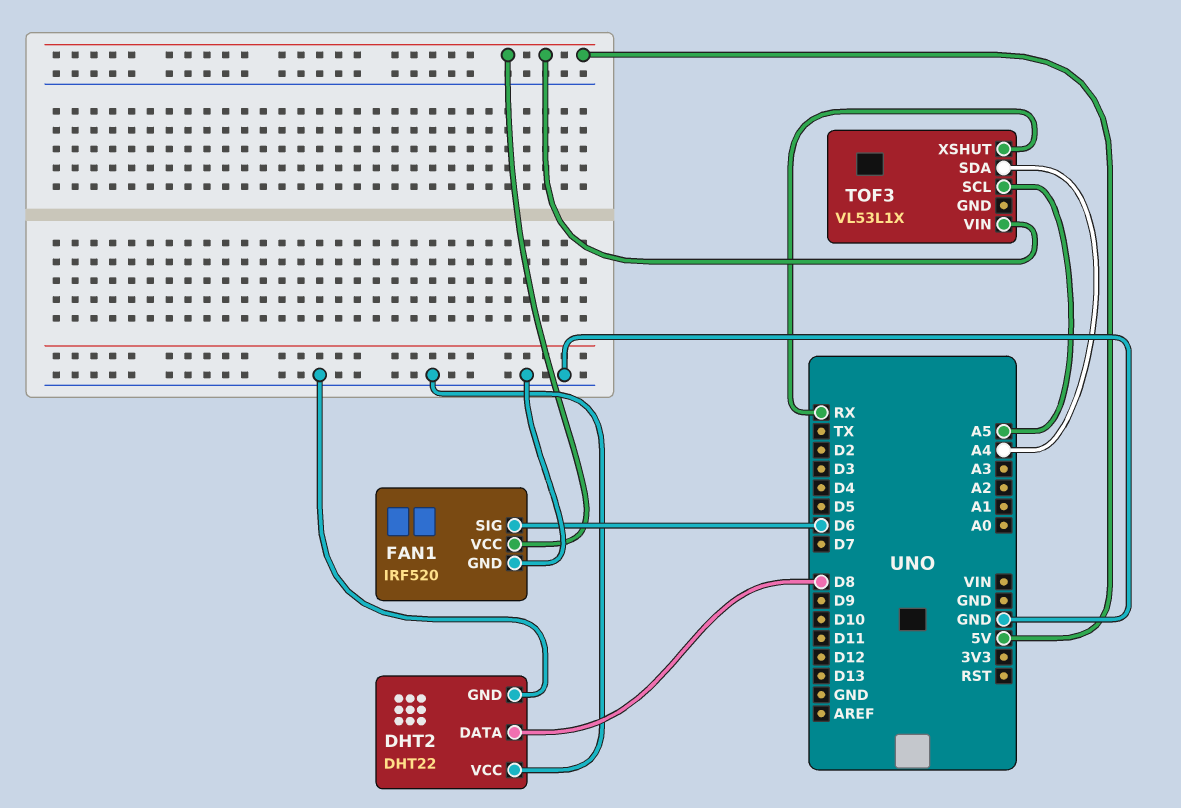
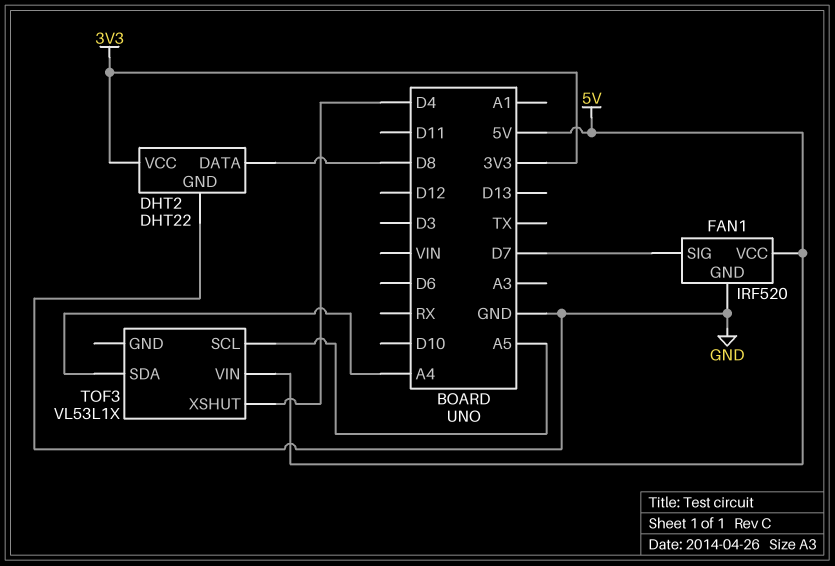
DHT2 pin VCC: GND -> 3V3
FAN1 pin SIG: D6 -> D7
TOF3 pin XSHUT: RX -> D4

